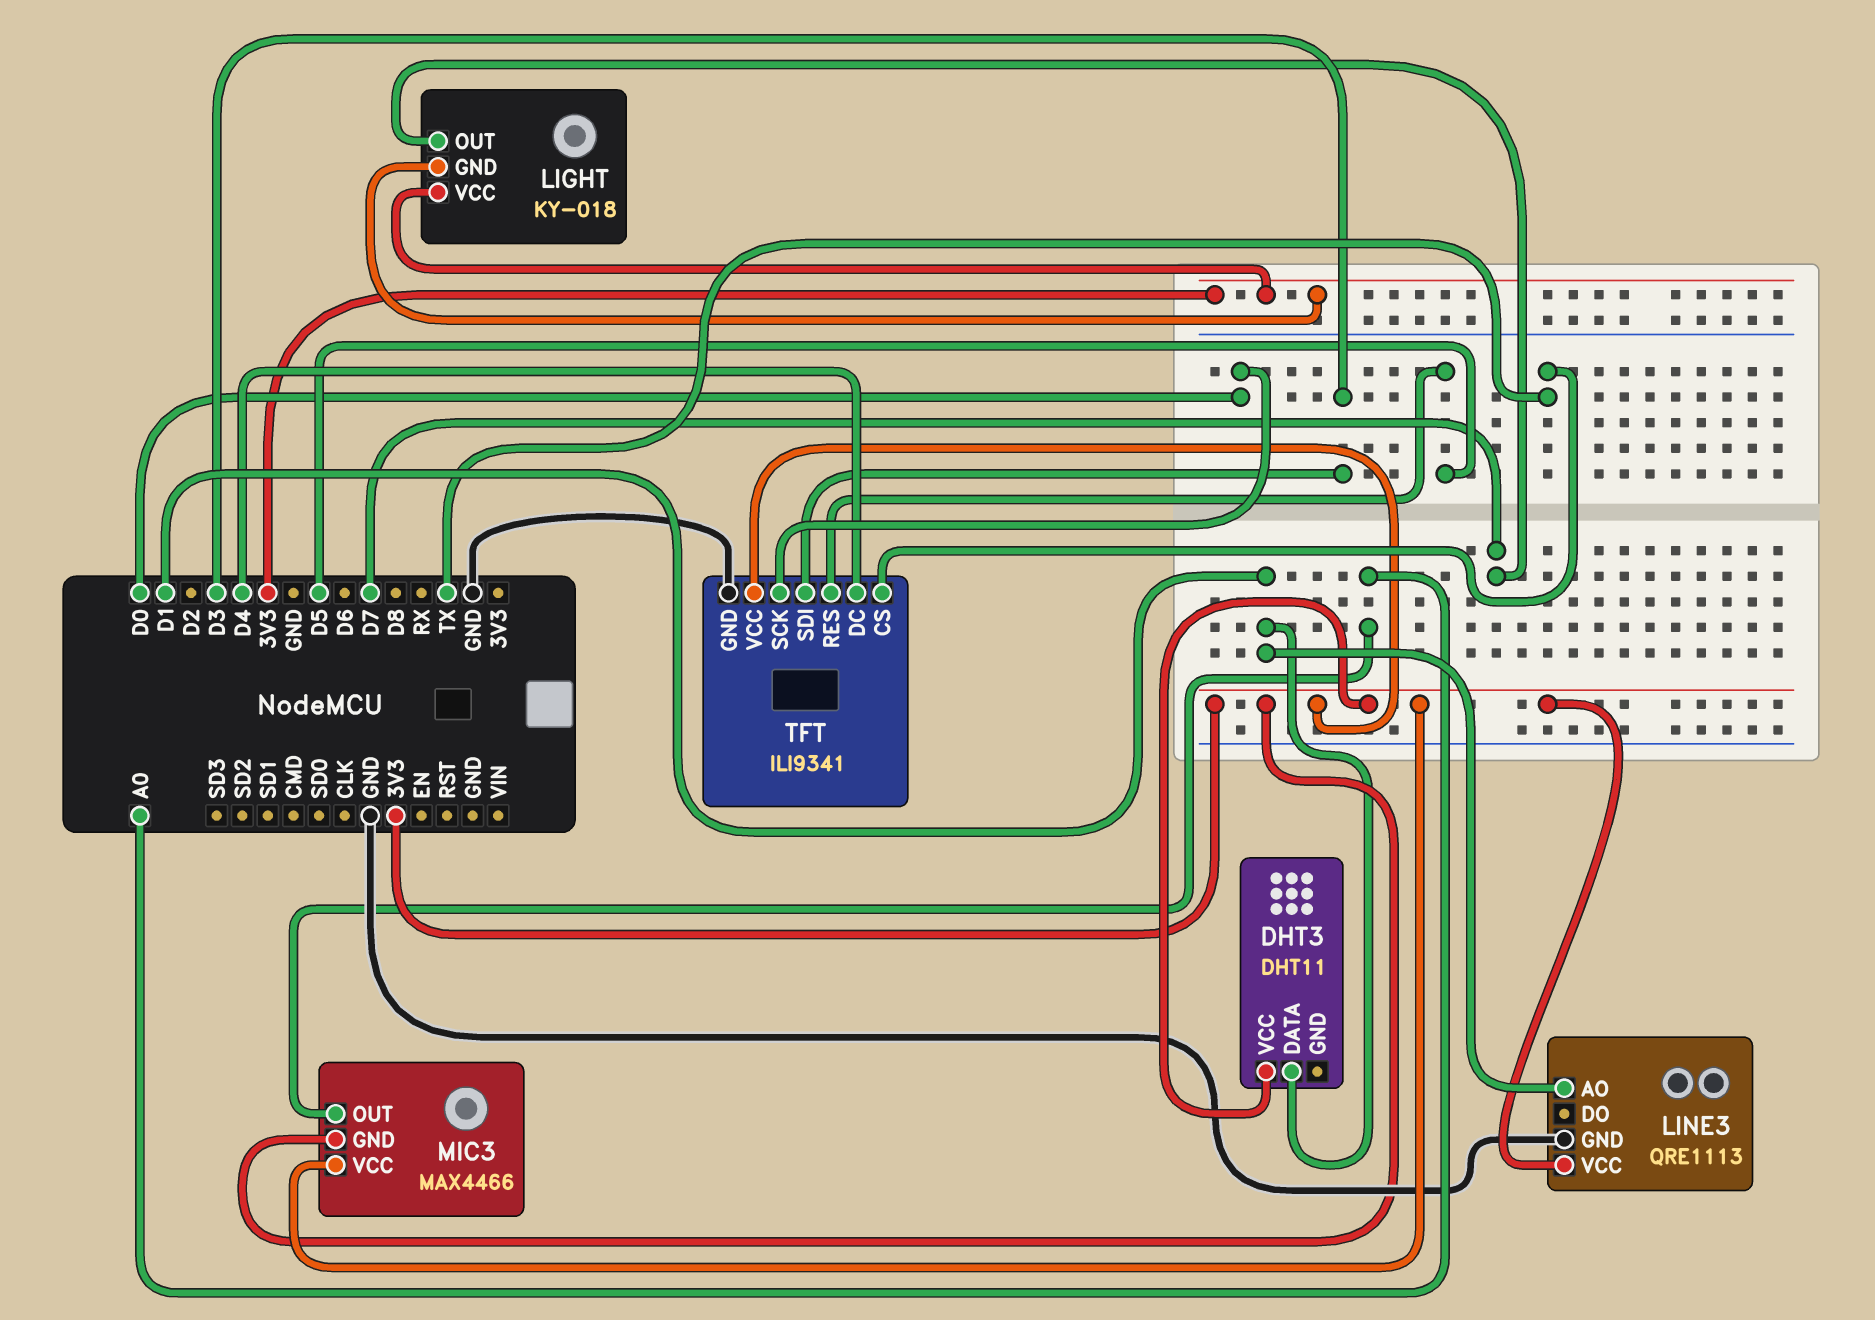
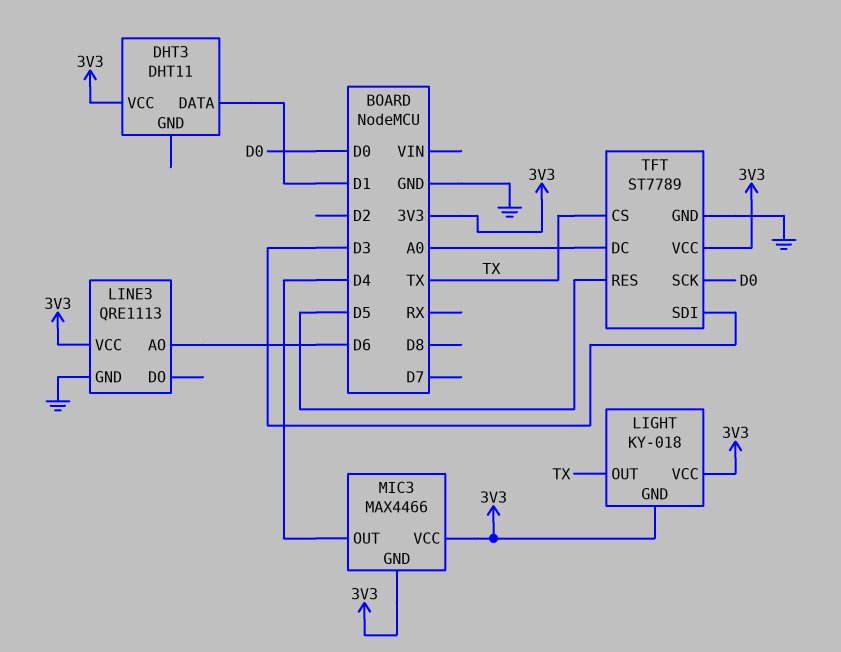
LIGHT pin OUT: D7 -> TX
LINE3 pin AO: D1 -> D6
MIC3 pin OUT: A0 -> D4
TFT: ILI9341 -> ST7789
TFT pin DC: D4 -> A0

